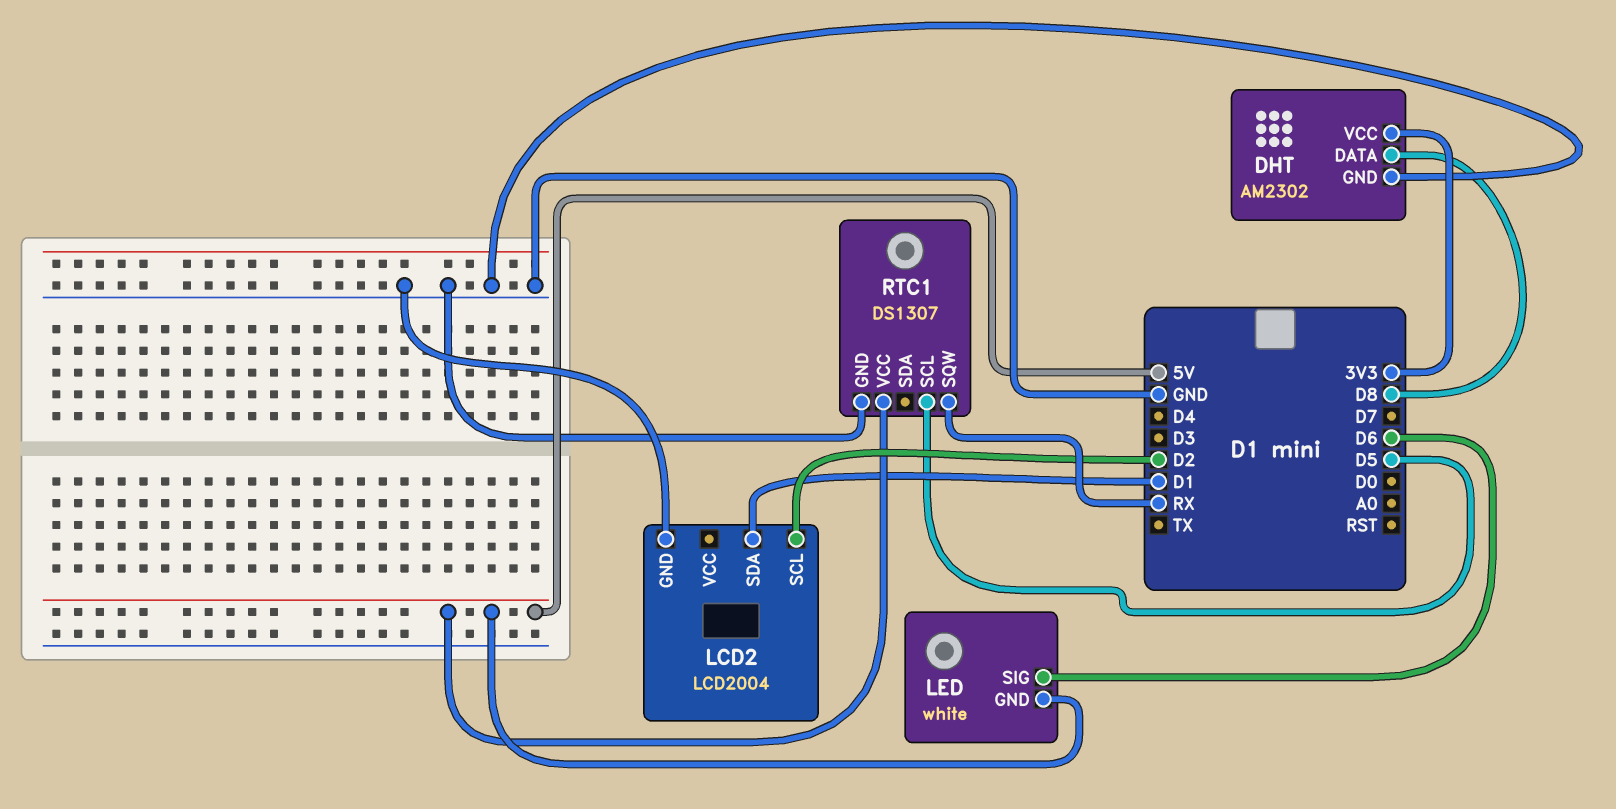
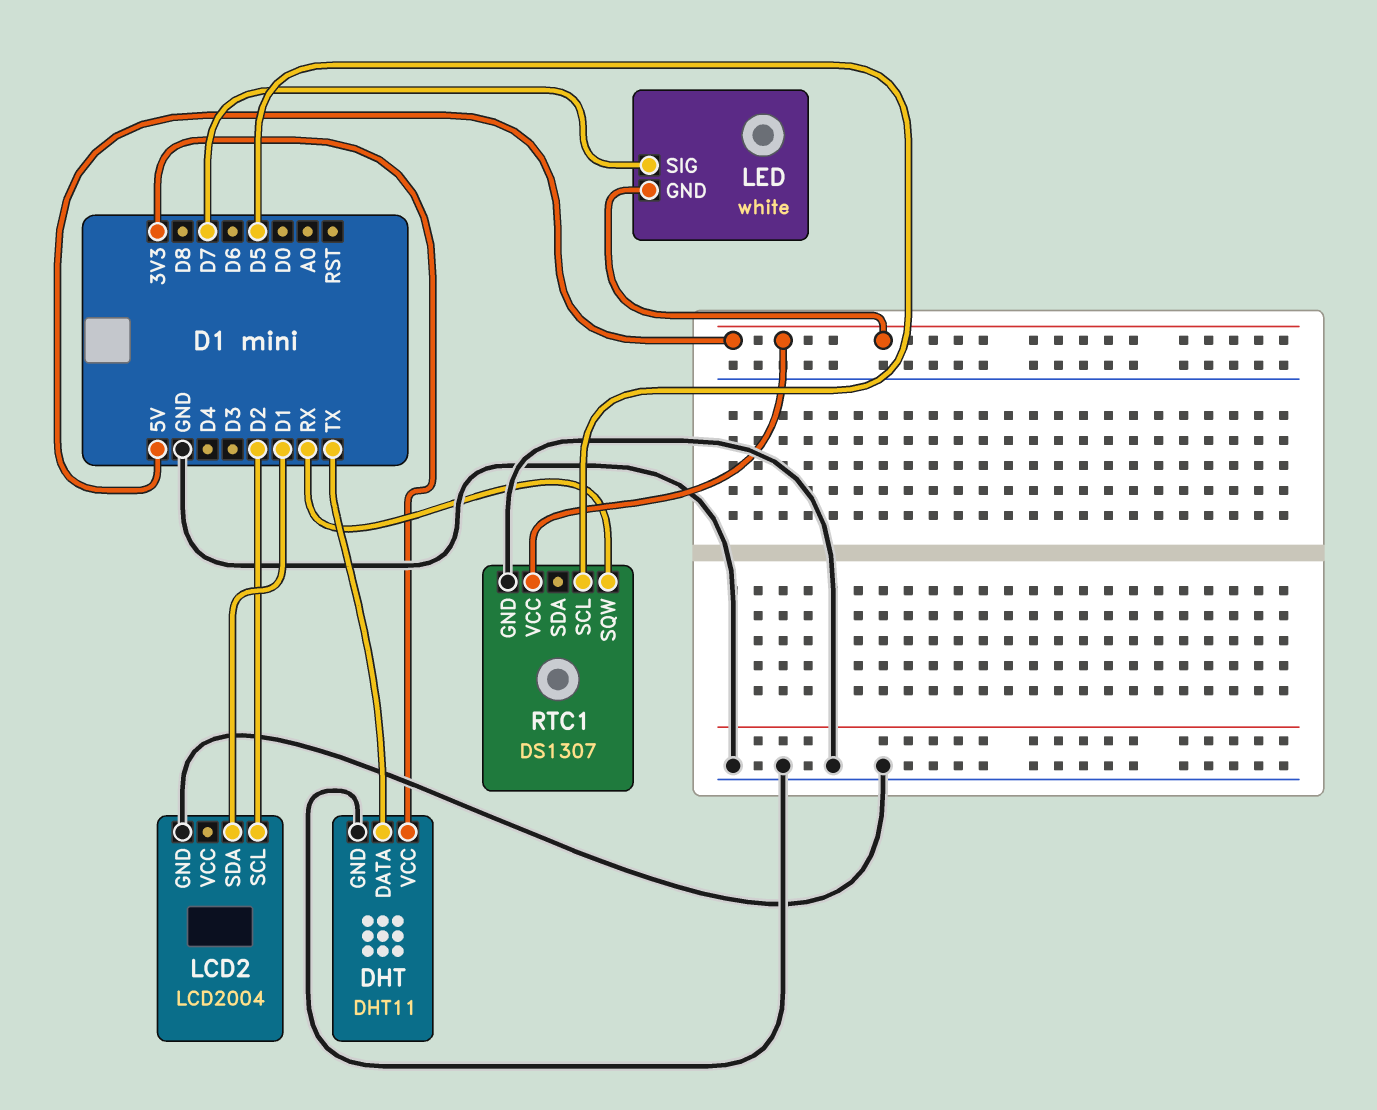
DHT: AM2302 -> DHT11
DHT pin DATA: D8 -> TX
LED pin SIG: D6 -> D7

